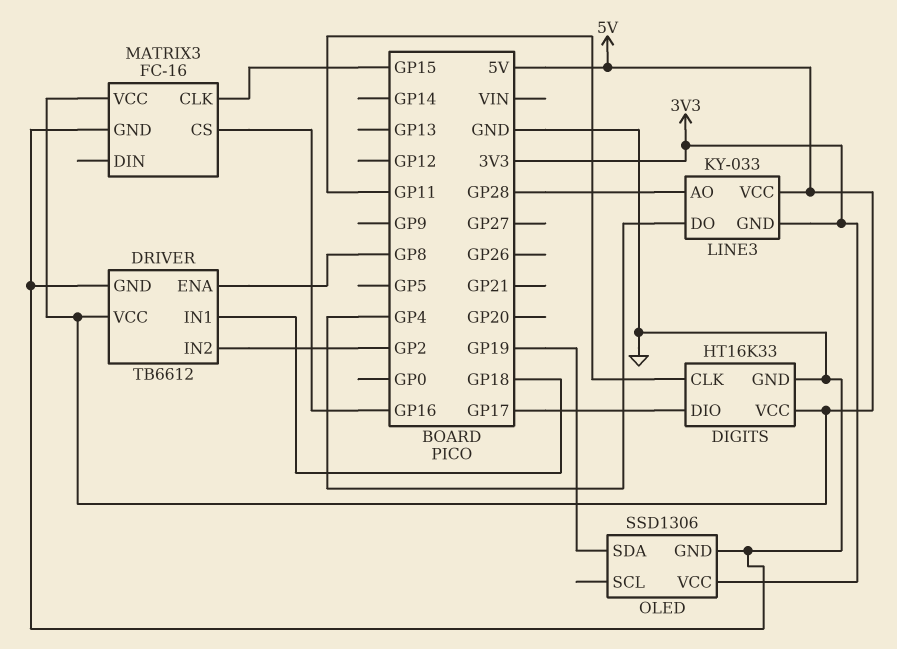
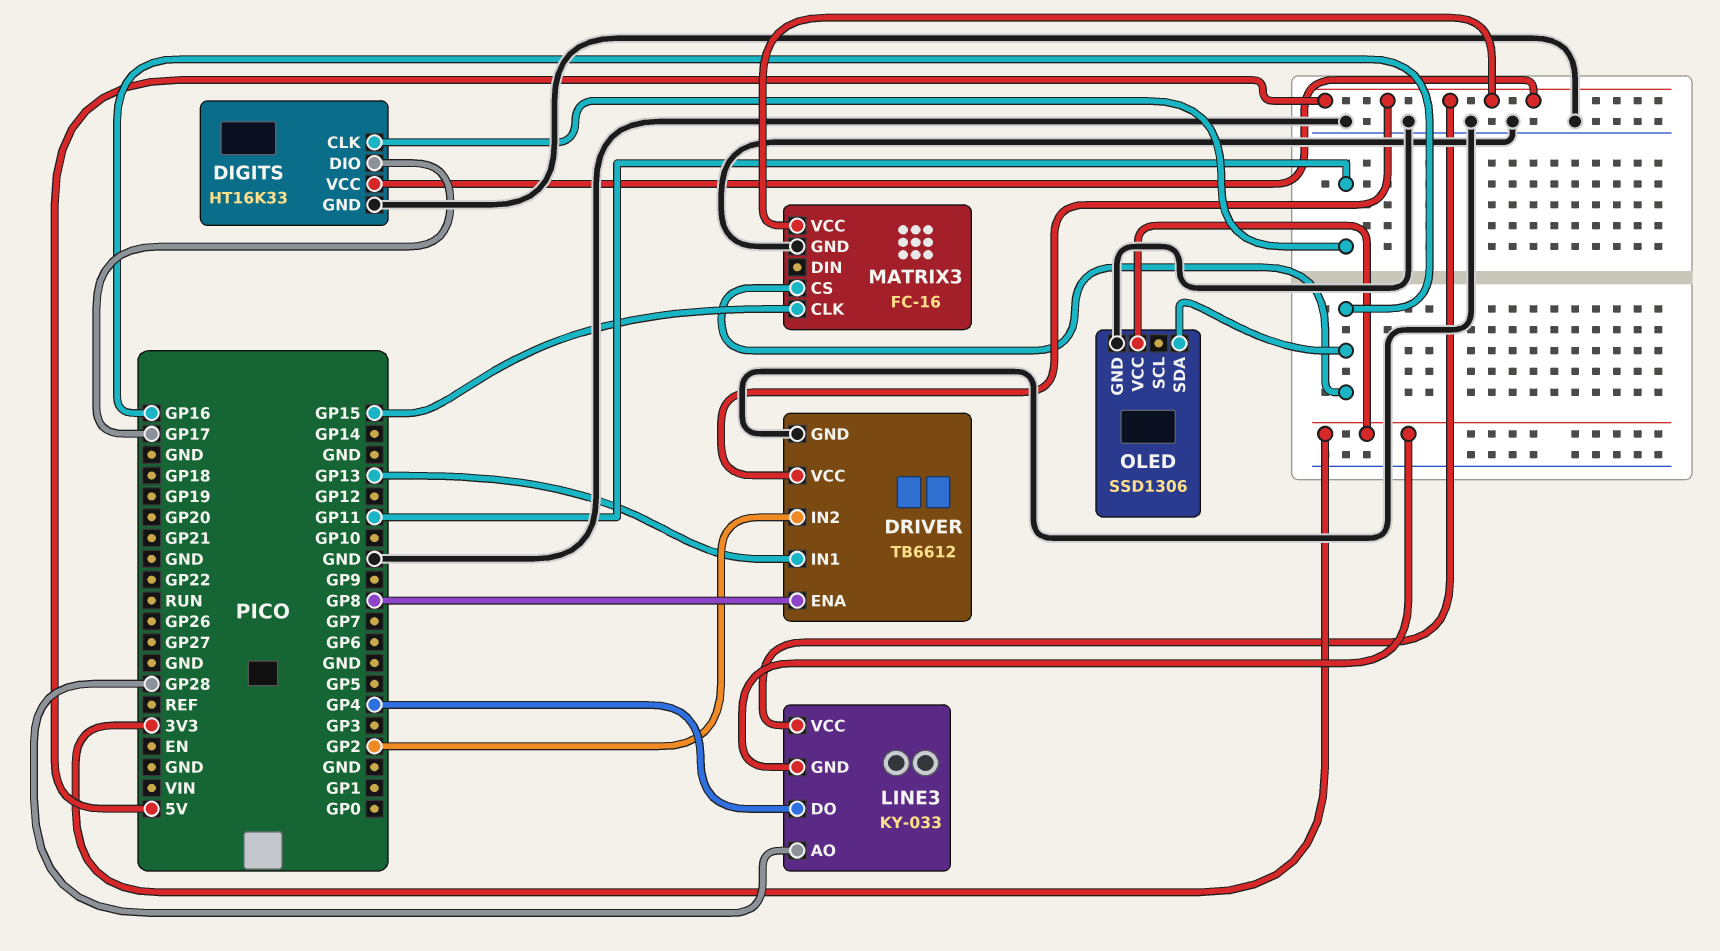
DRIVER pin IN1: GP18 -> GP13
OLED pin SDA: GP19 -> GP16

